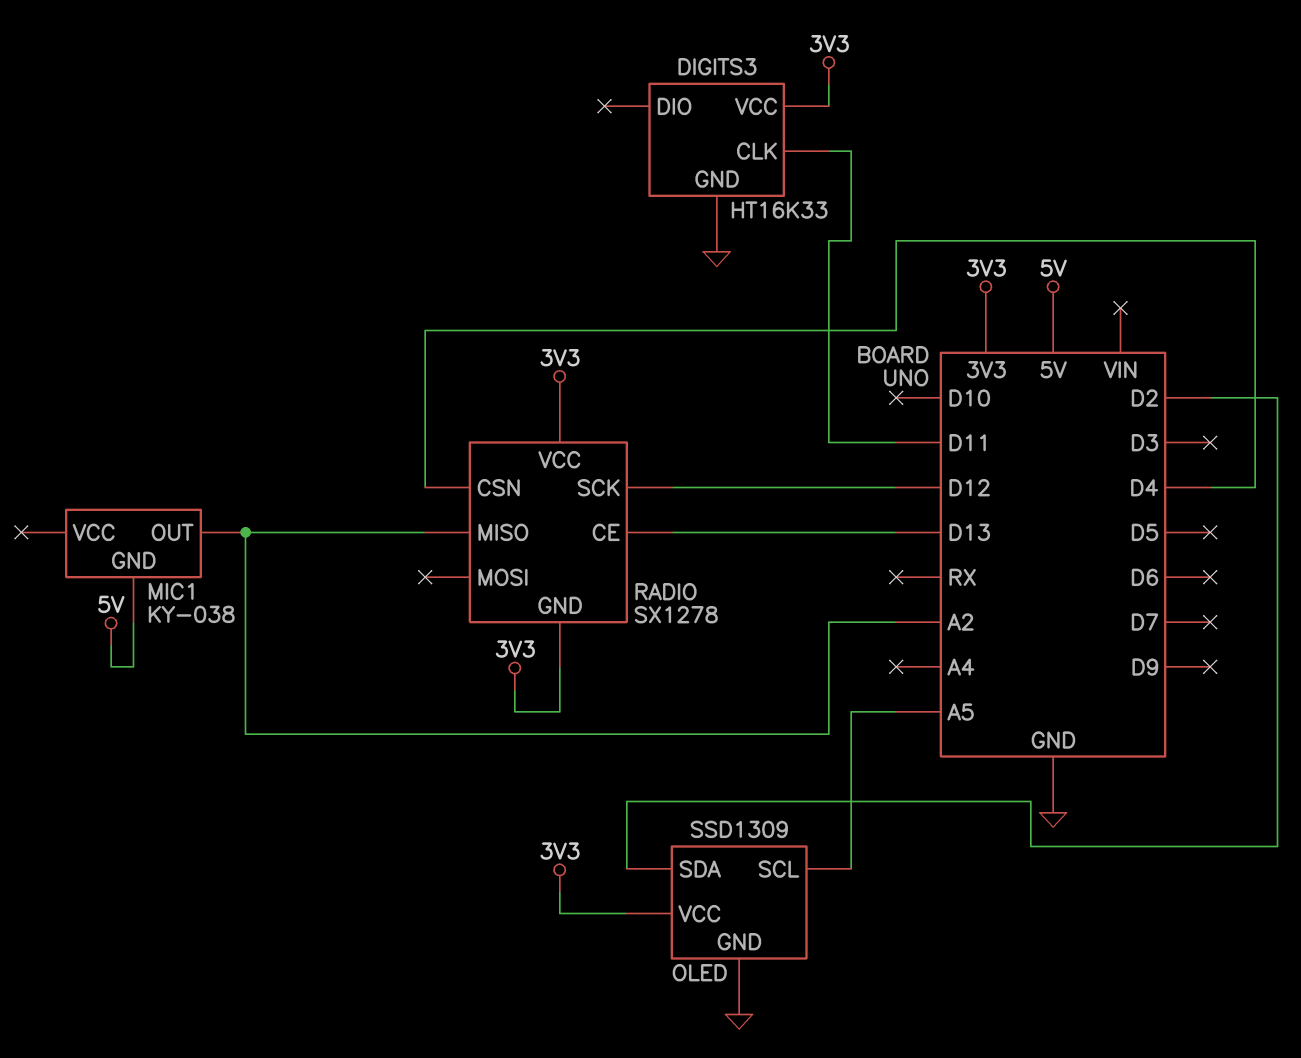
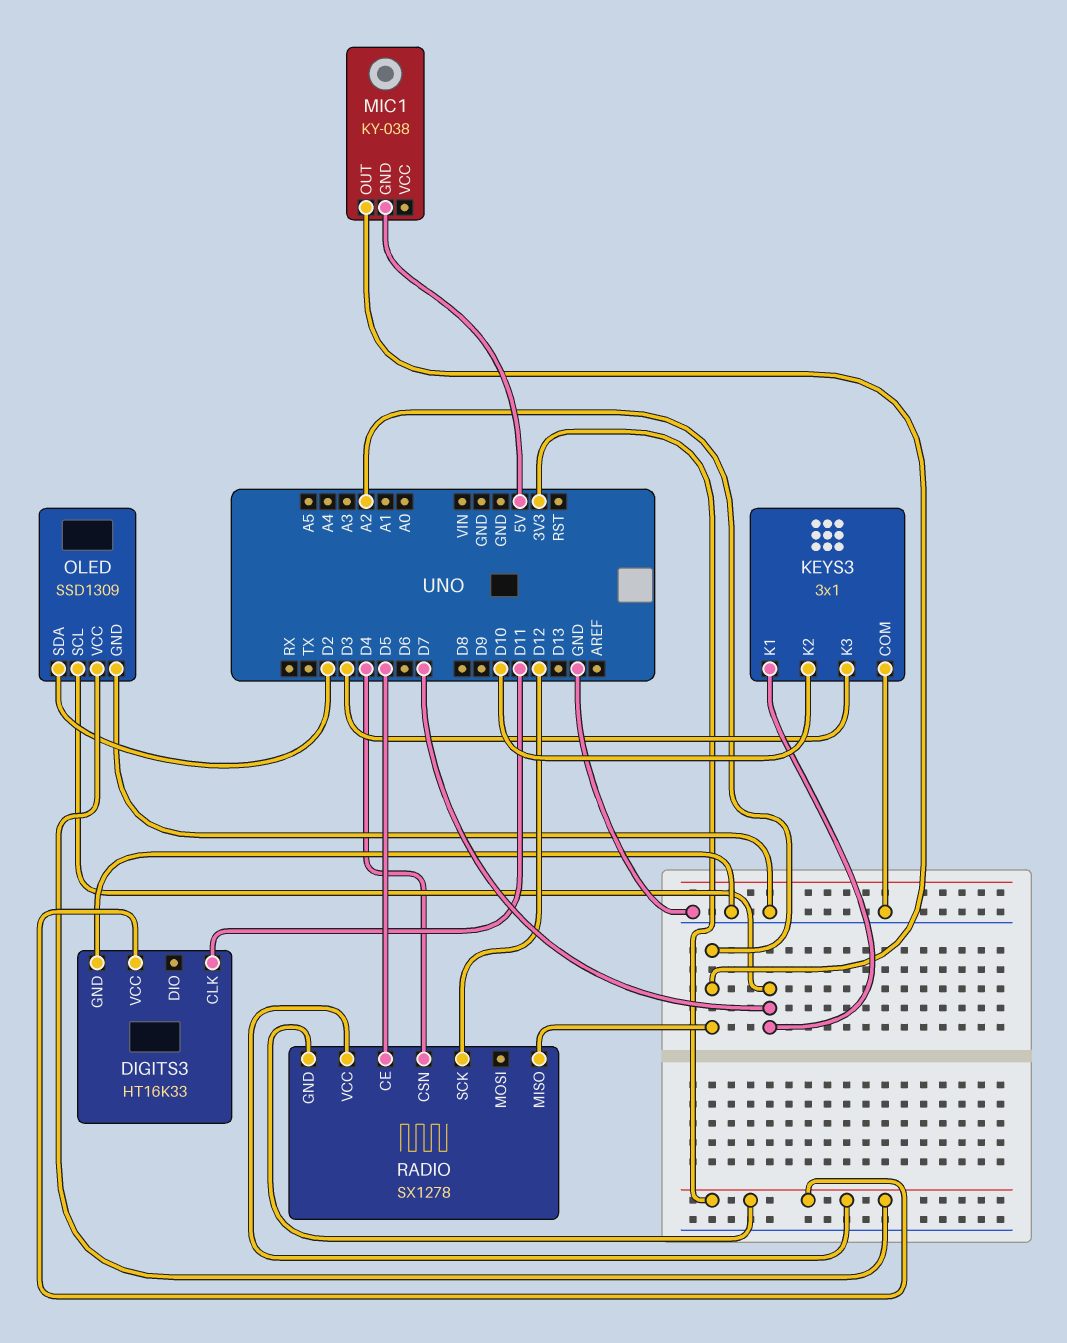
KEYS3: none -> 3x1
KEYS3 pin COM: none -> GND
KEYS3 pin K1: none -> D7
KEYS3 pin K2: none -> D10
KEYS3 pin K3: none -> D3
OLED pin SCL: A5 -> D7
RADIO pin CE: D13 -> D5

